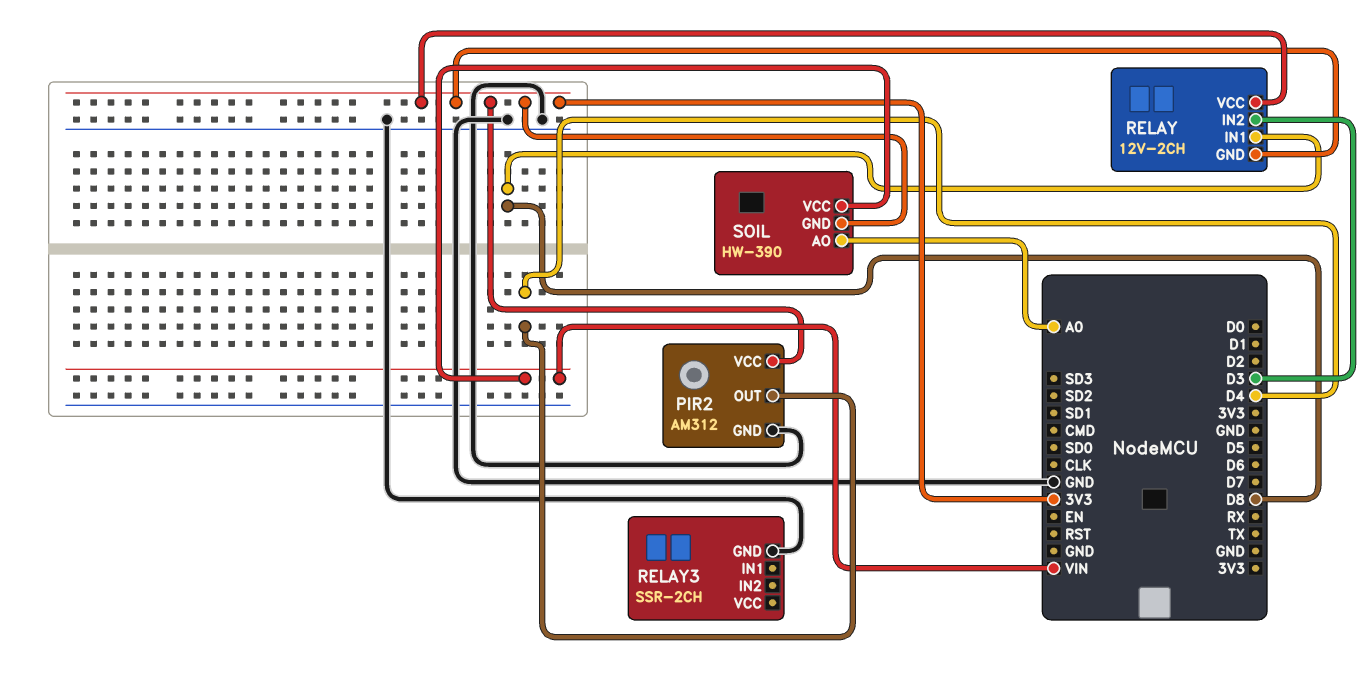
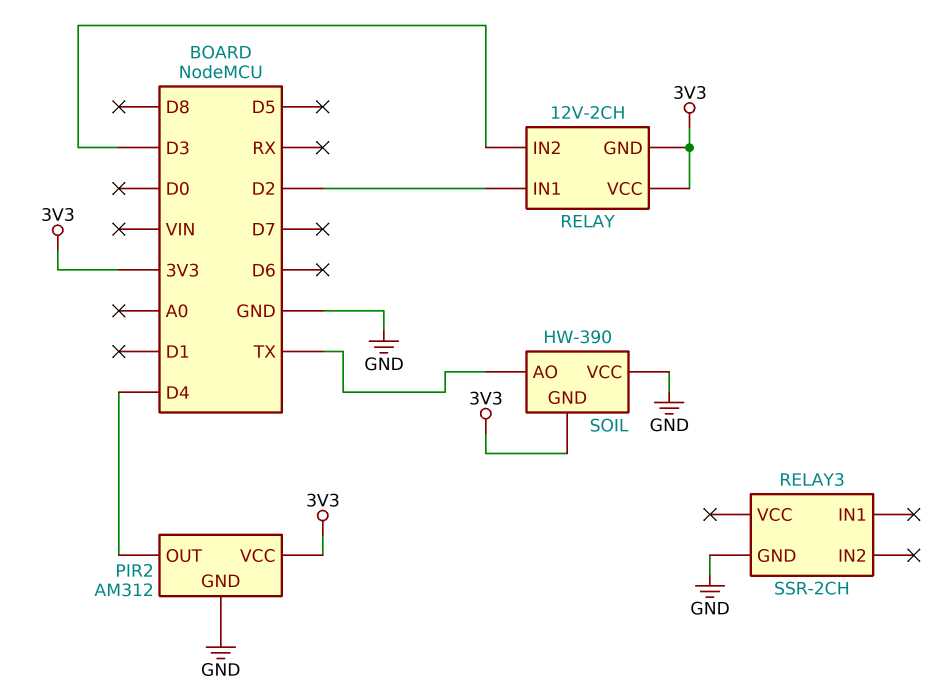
RELAY pin IN1: D8 -> D2
SOIL pin AO: A0 -> TX
SOIL pin VCC: VIN -> GND

